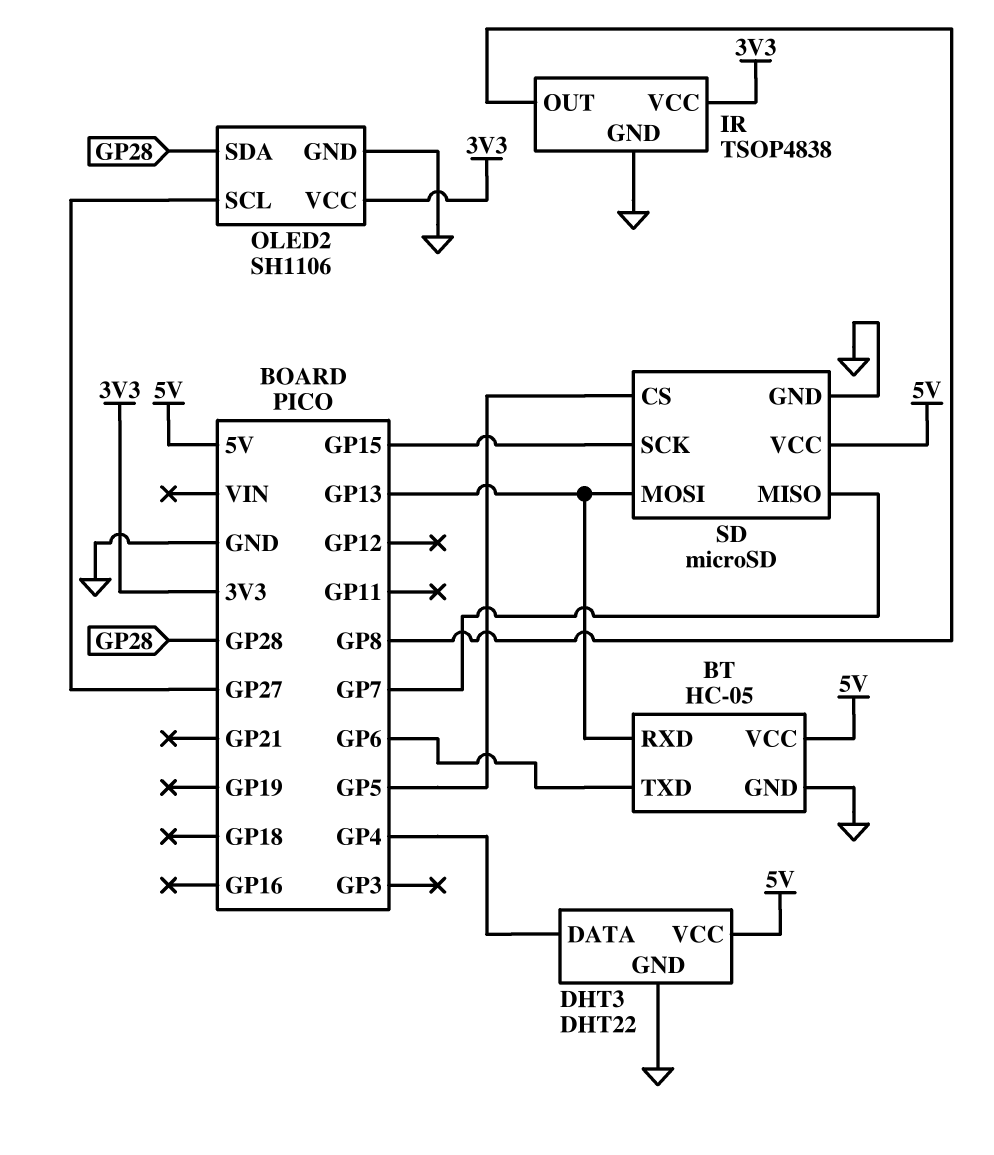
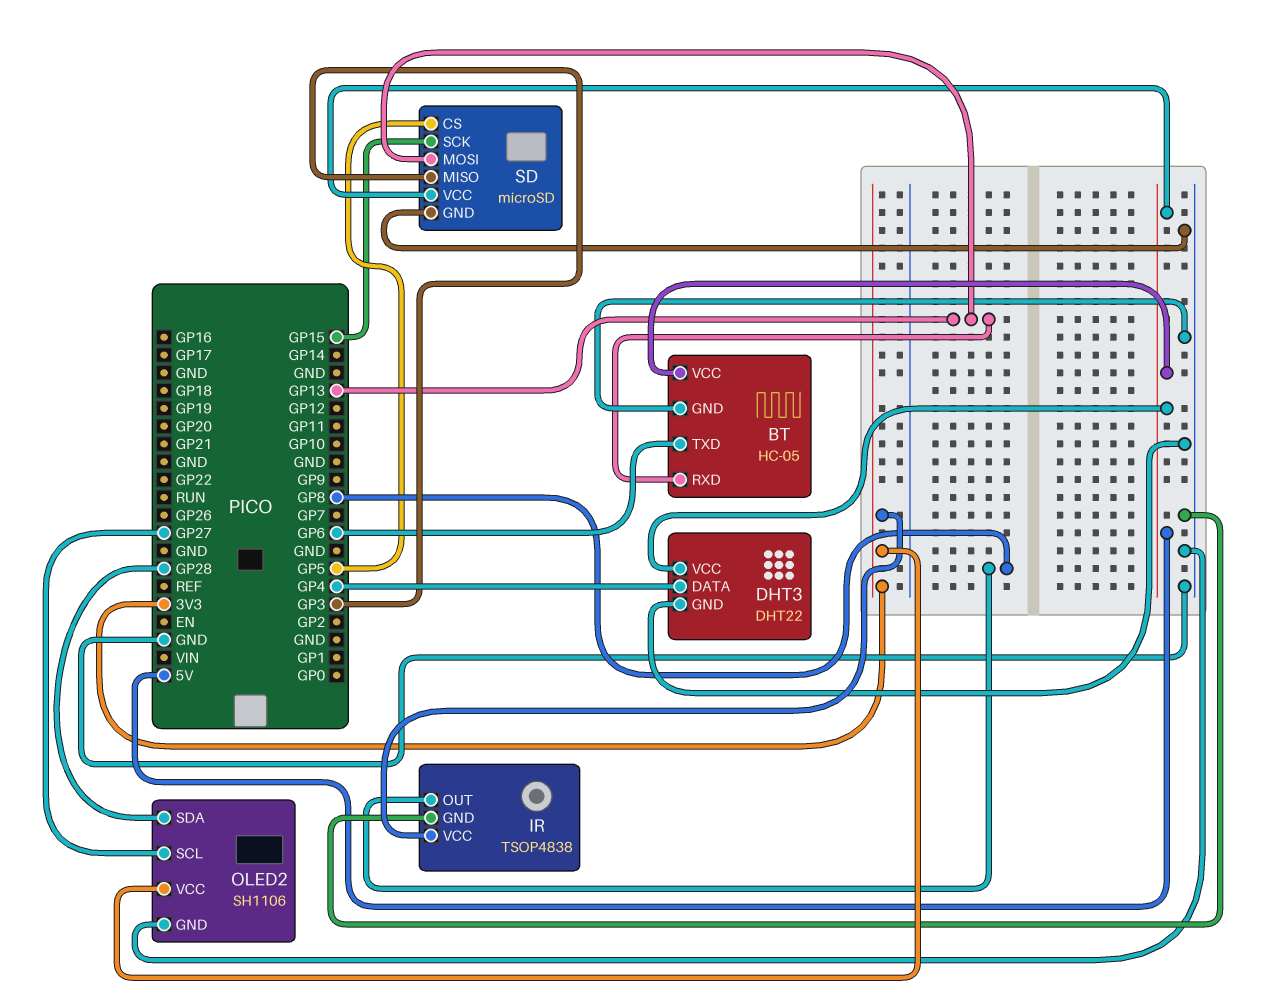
SD pin MISO: GP7 -> GP3

